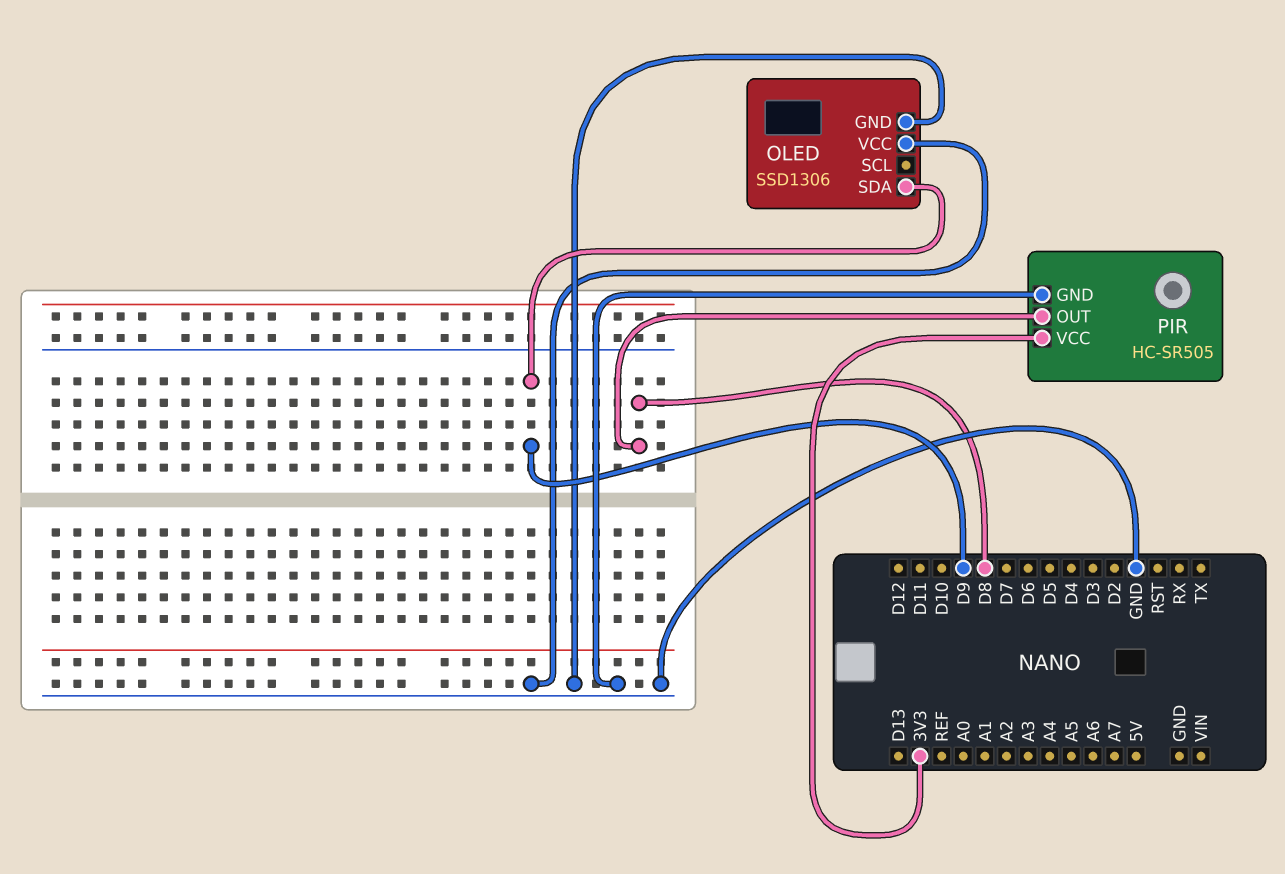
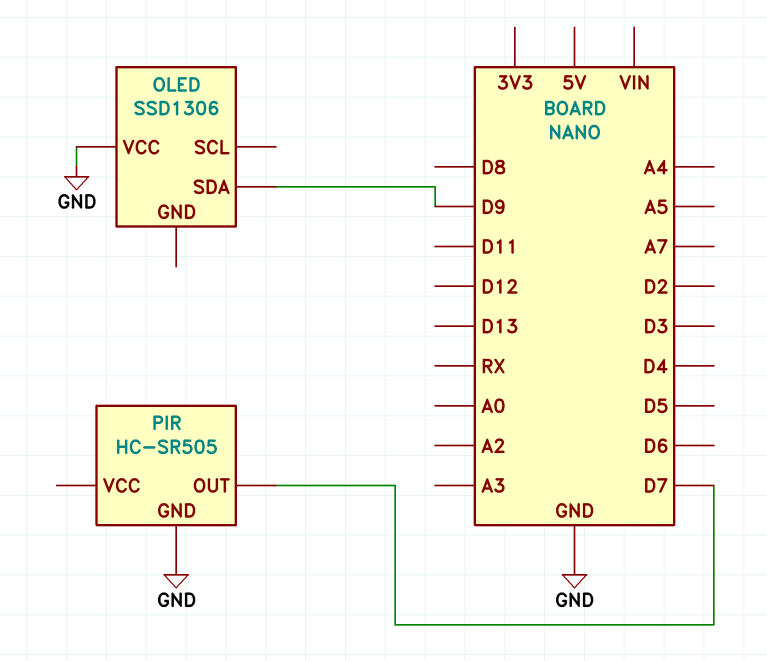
OLED pin GND: GND -> none
PIR pin OUT: D8 -> D7
PIR pin VCC: 3V3 -> none

